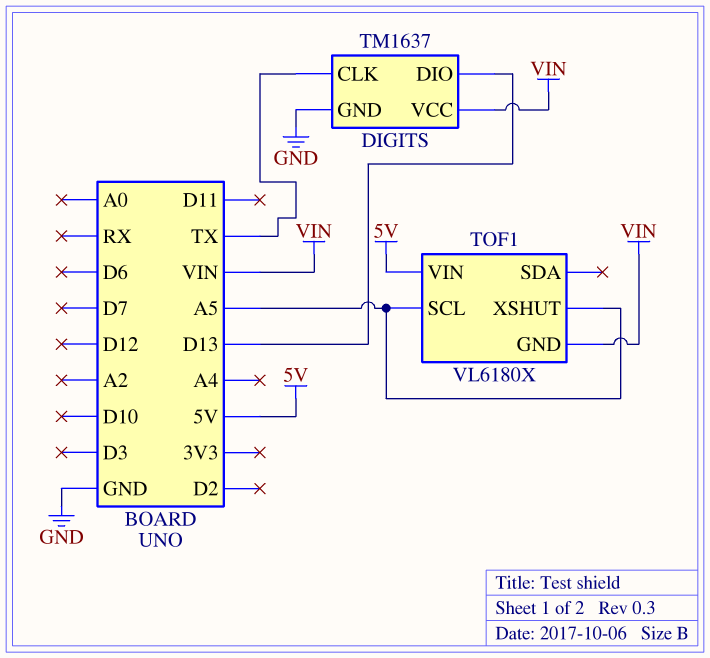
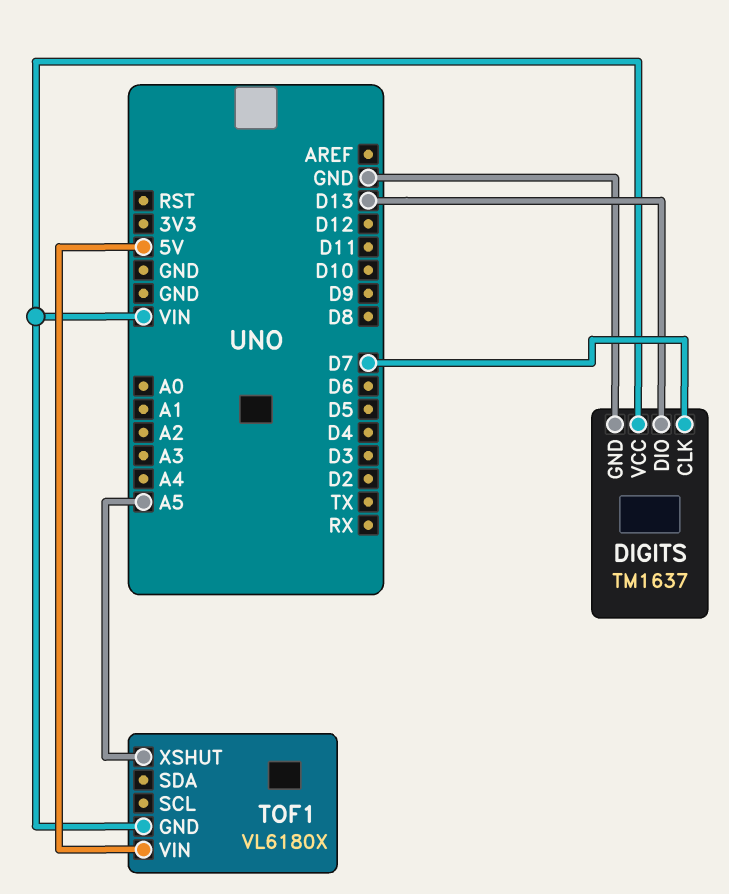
DIGITS pin CLK: TX -> D7
TOF1 pin SCL: A5 -> none

